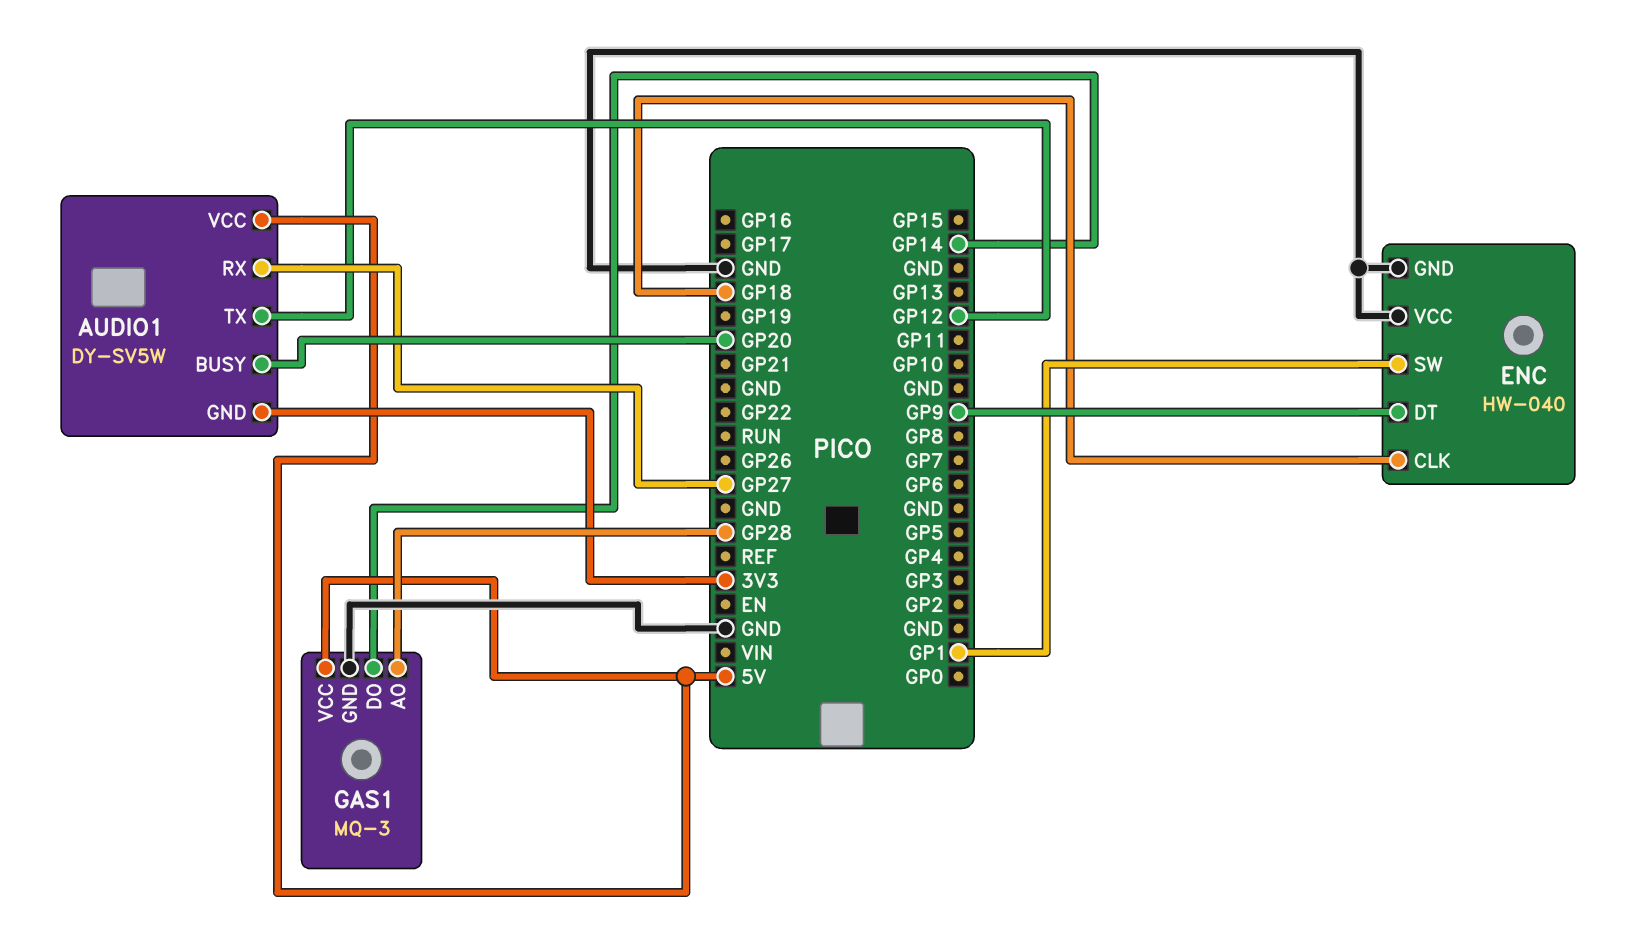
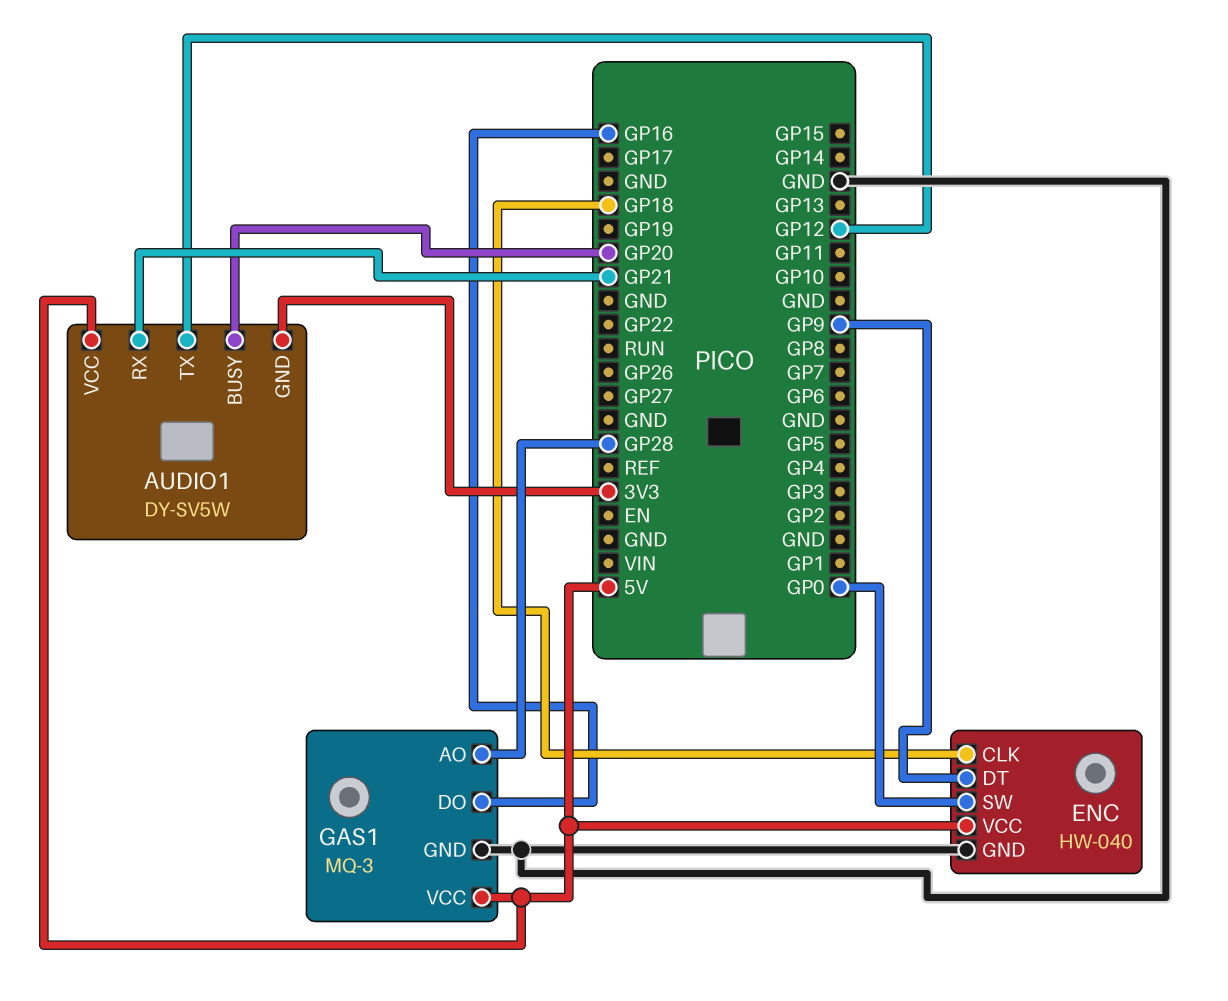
AUDIO1 pin RX: GP27 -> GP21
ENC pin SW: GP1 -> GP0
ENC pin VCC: GND -> 5V
GAS1 pin DO: GP14 -> GP16

